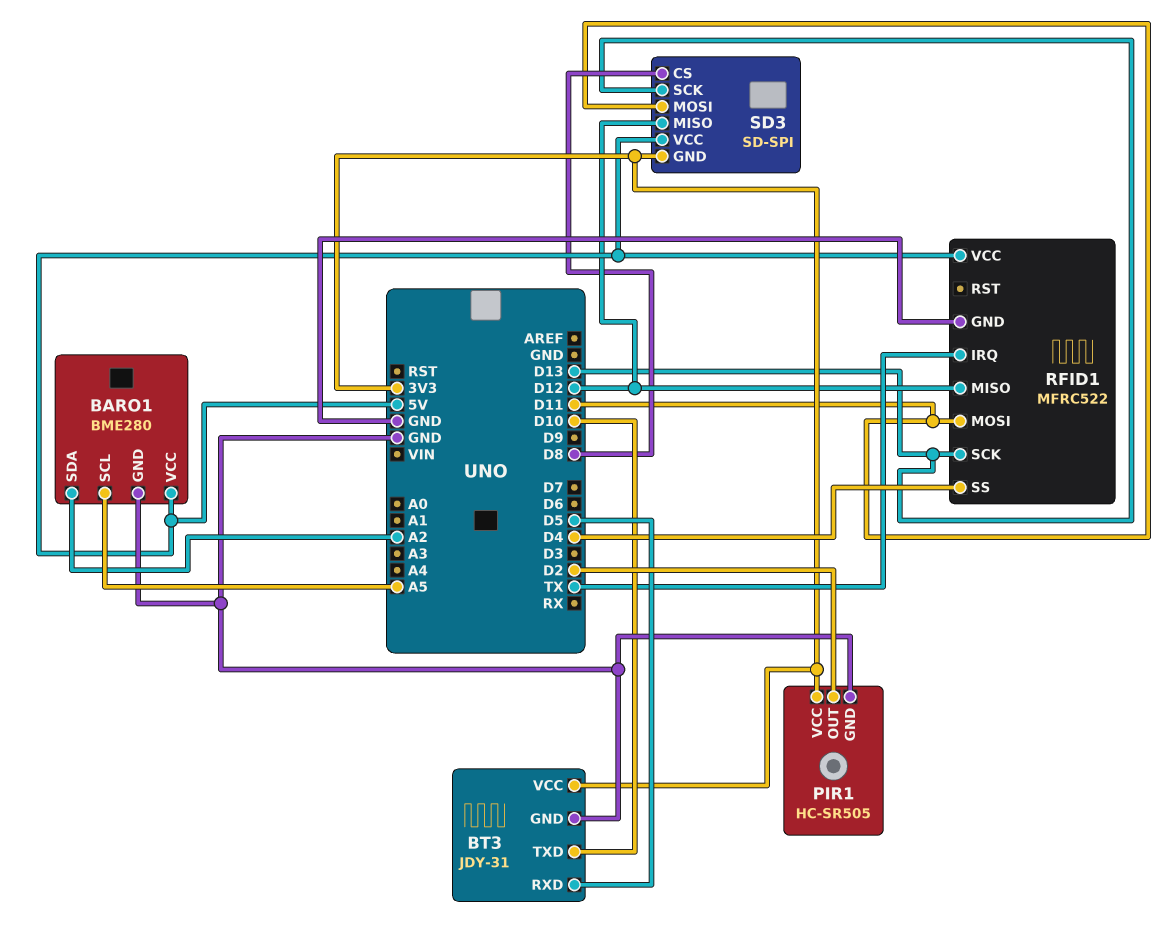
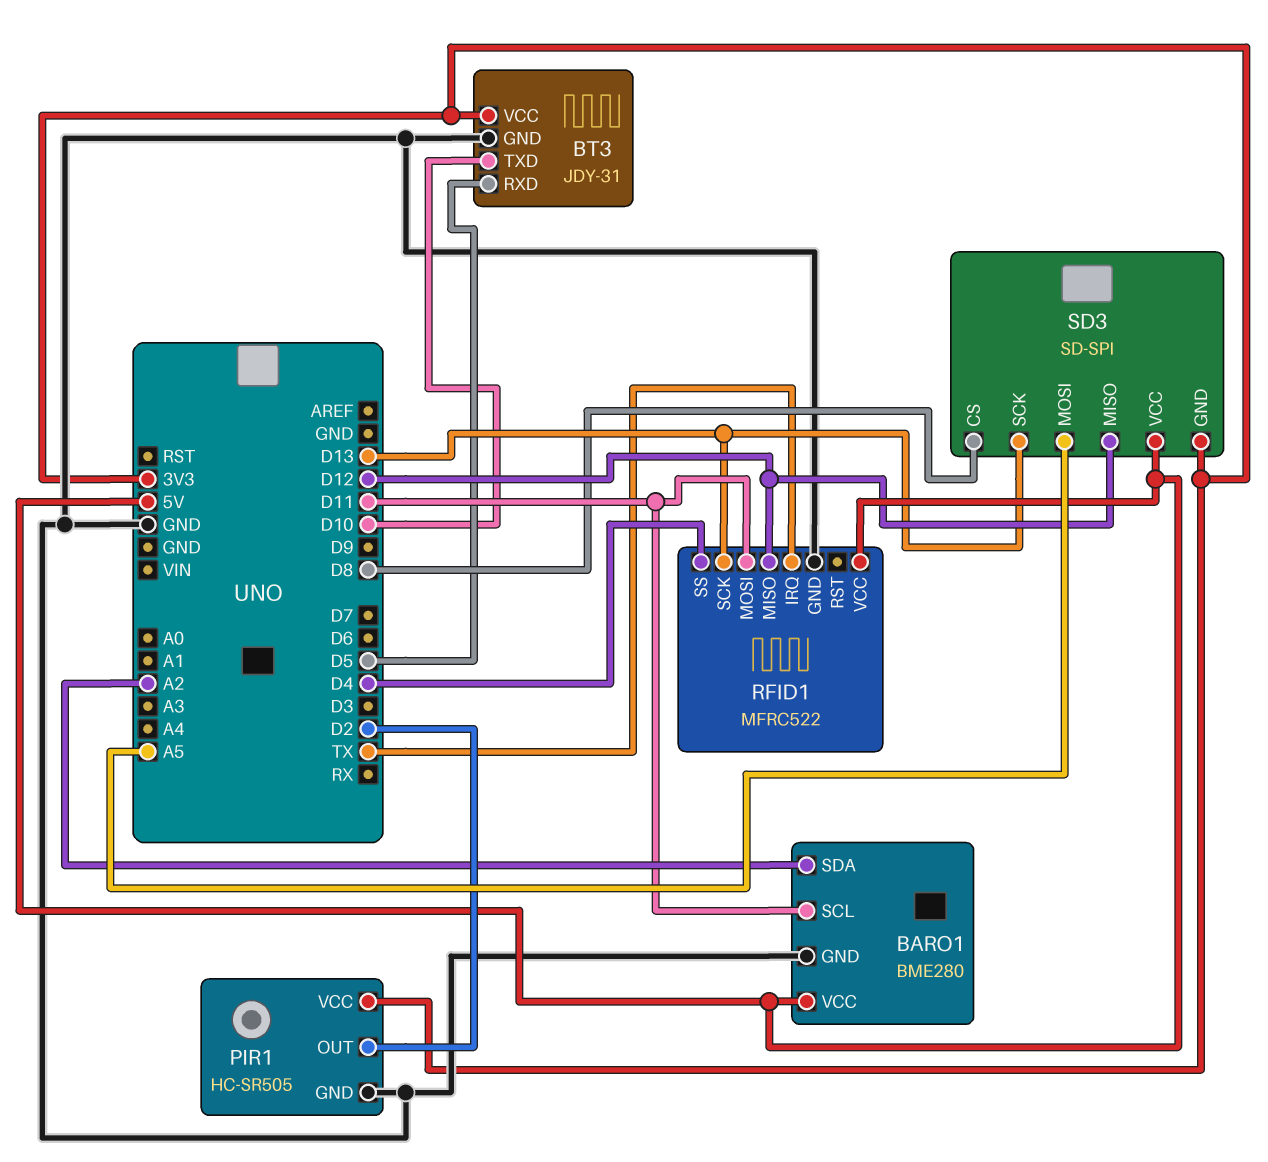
BARO1 pin SCL: A5 -> D11
SD3 pin MOSI: D11 -> A5

